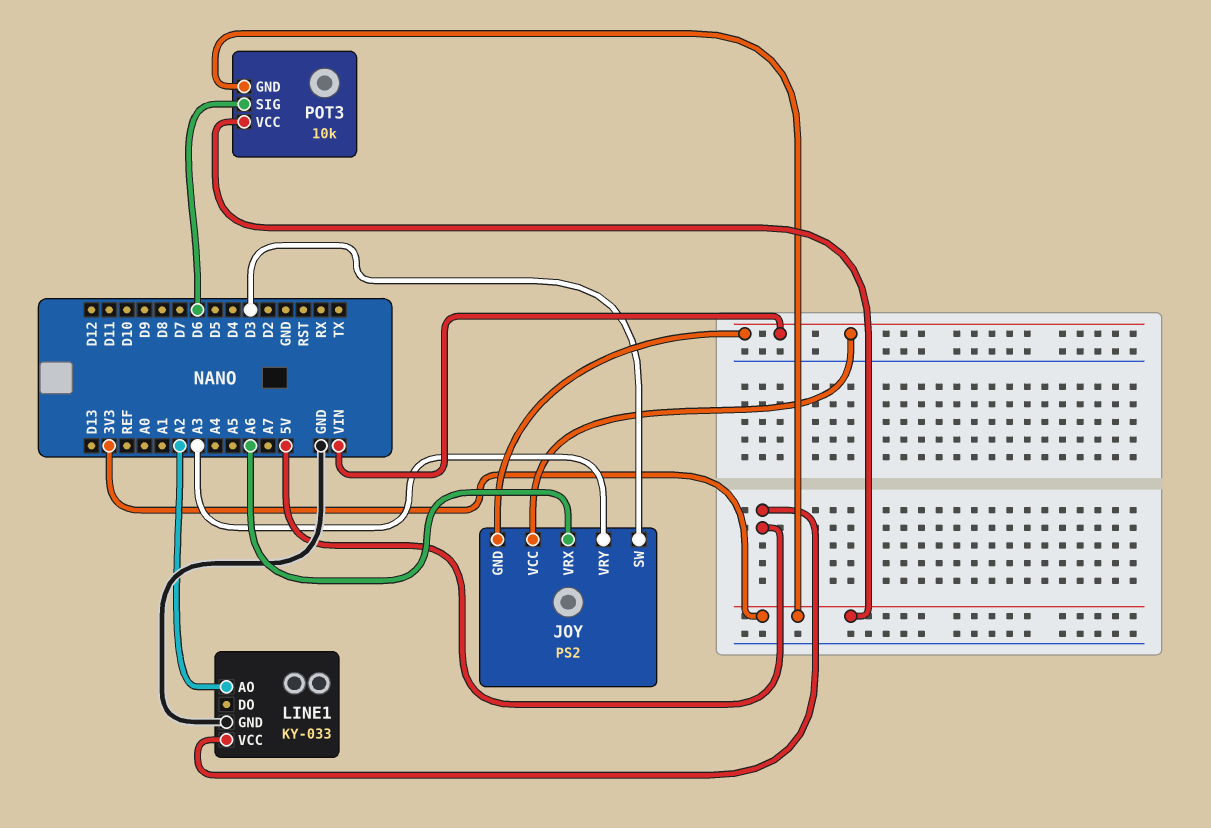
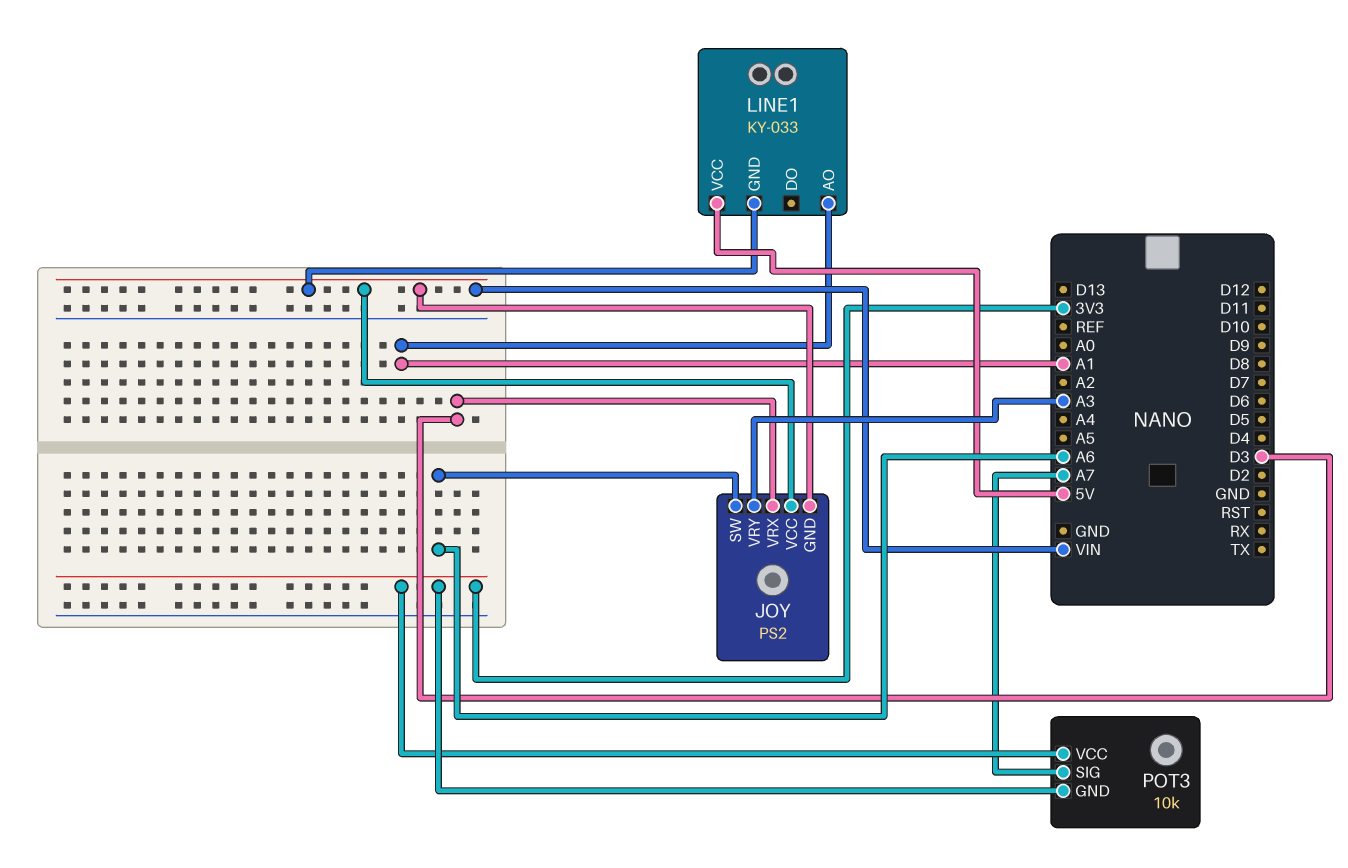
JOY pin SW: D3 -> A6
JOY pin VRX: A6 -> D3
LINE1 pin AO: A2 -> A1
LINE1 pin GND: GND -> VIN
POT3 pin SIG: D6 -> A7

